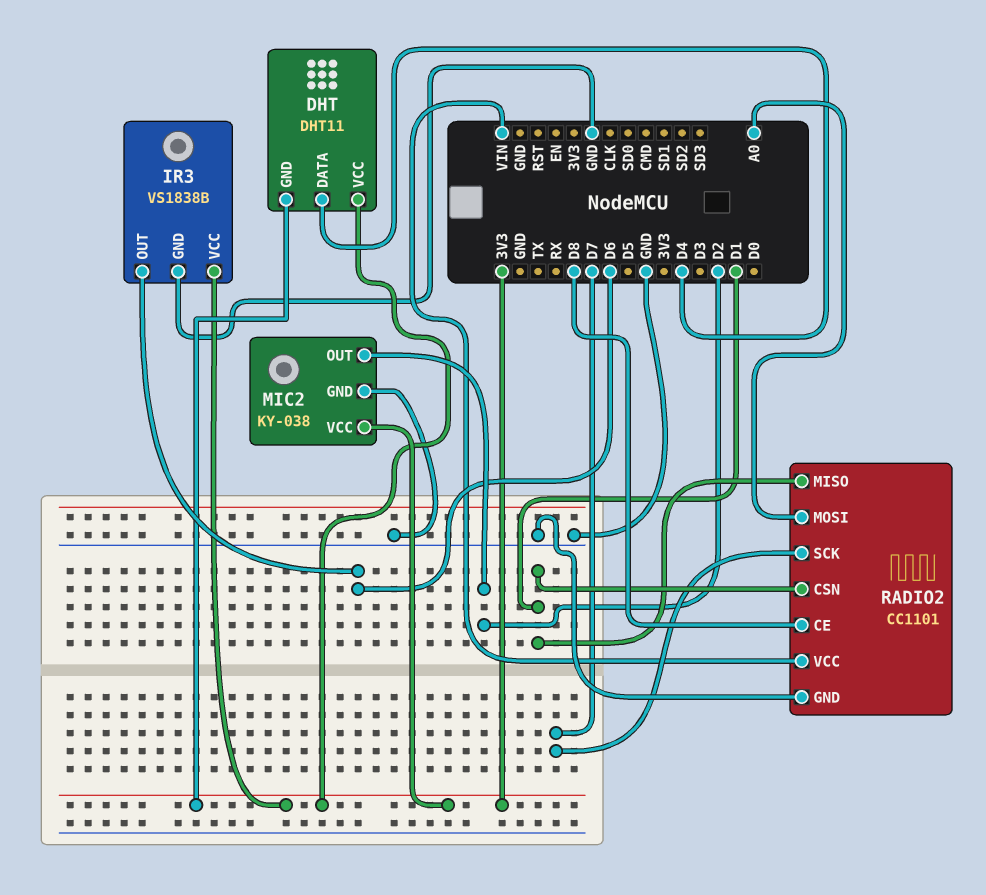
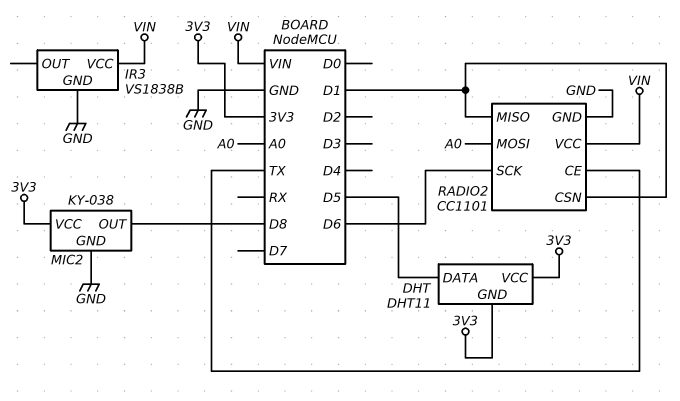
DHT pin DATA: D4 -> D5
IR3 pin OUT: D6 -> none
IR3 pin VCC: 3V3 -> VIN
MIC2 pin OUT: D2 -> D8
RADIO2 pin CE: D8 -> TX
RADIO2 pin SCK: D7 -> D6

